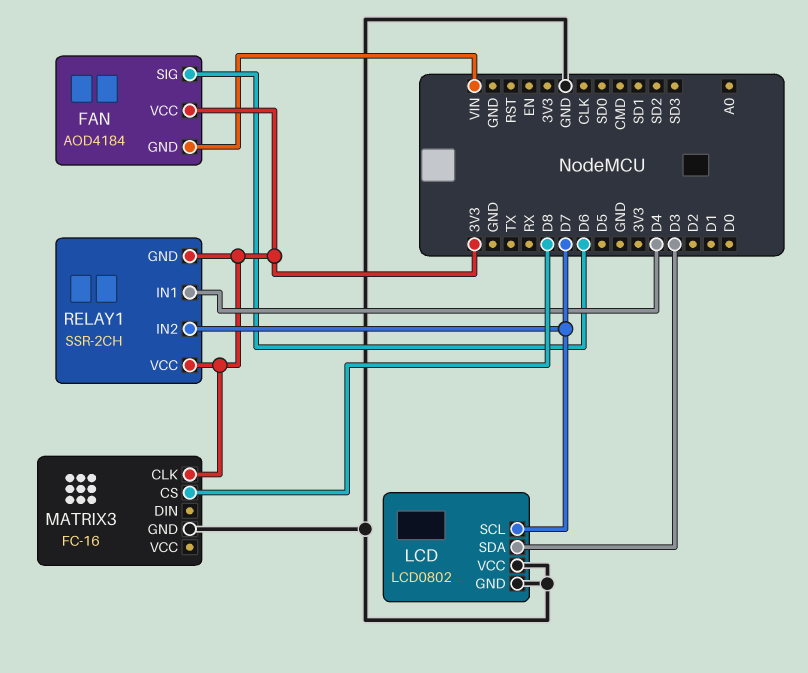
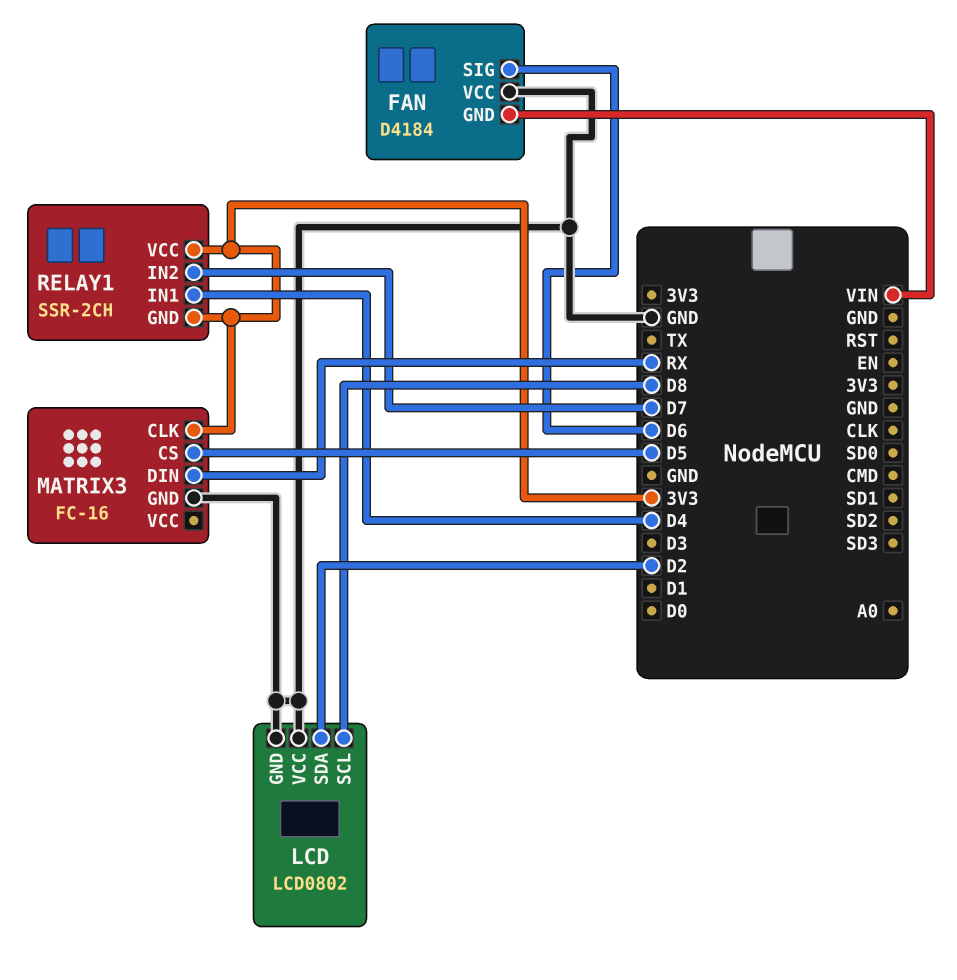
FAN: AOD4184 -> D4184
FAN pin VCC: 3V3 -> GND
LCD pin SCL: D7 -> D8
LCD pin SDA: D3 -> D2
MATRIX3 pin CS: D8 -> D5
MATRIX3 pin DIN: none -> RX

